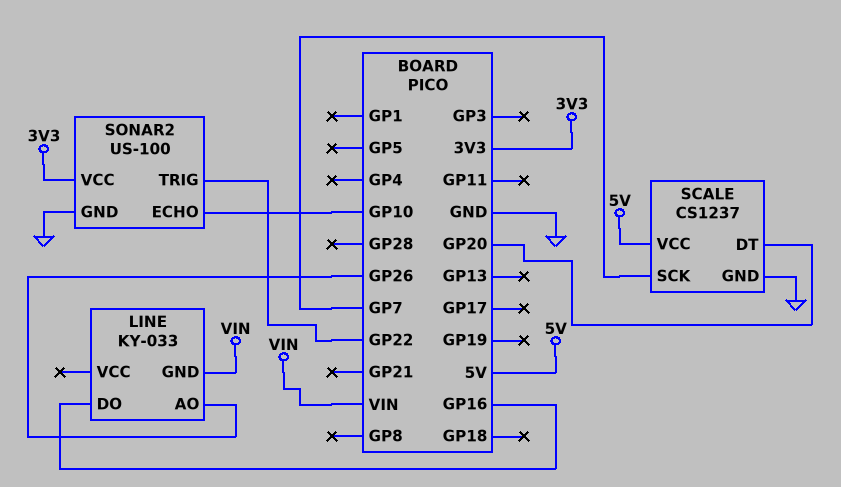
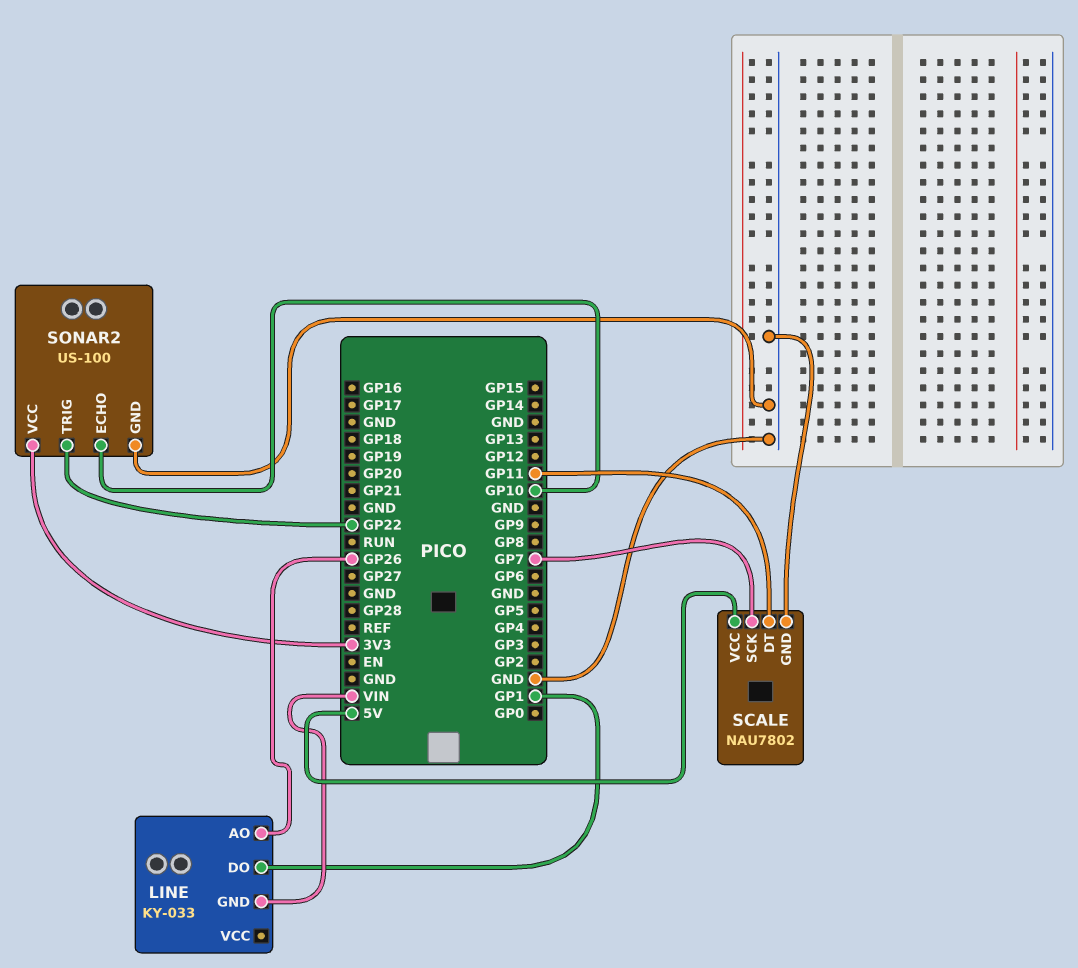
LINE pin DO: GP16 -> GP1
SCALE: CS1237 -> NAU7802
SCALE pin DT: GP20 -> GP11

